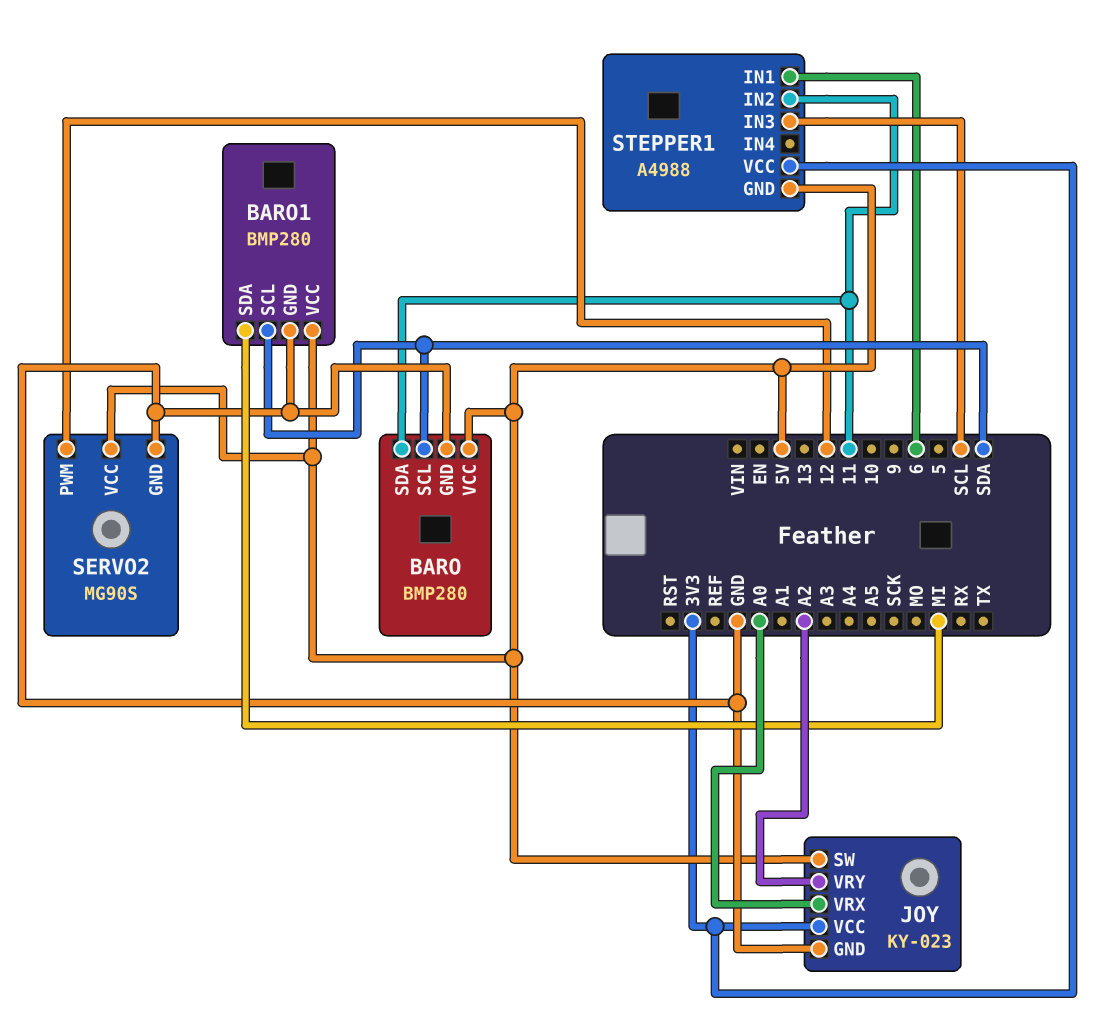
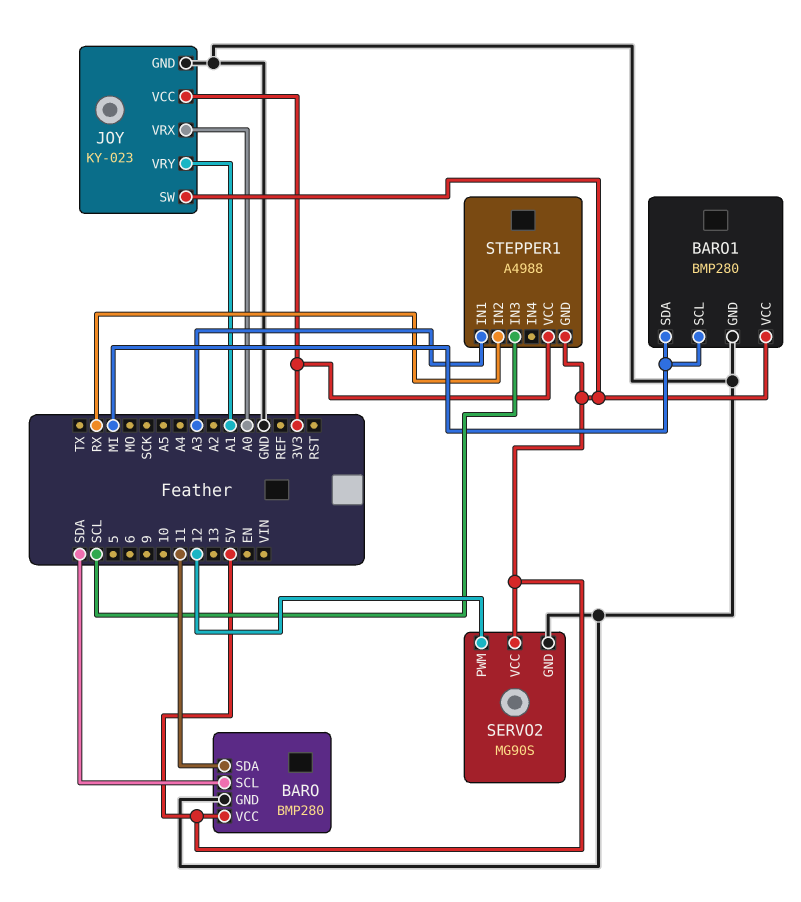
BARO1 pin SCL: SDA -> MI
JOY pin VRY: A2 -> A1
STEPPER1 pin IN1: 6 -> A3
STEPPER1 pin IN2: 11 -> RX

